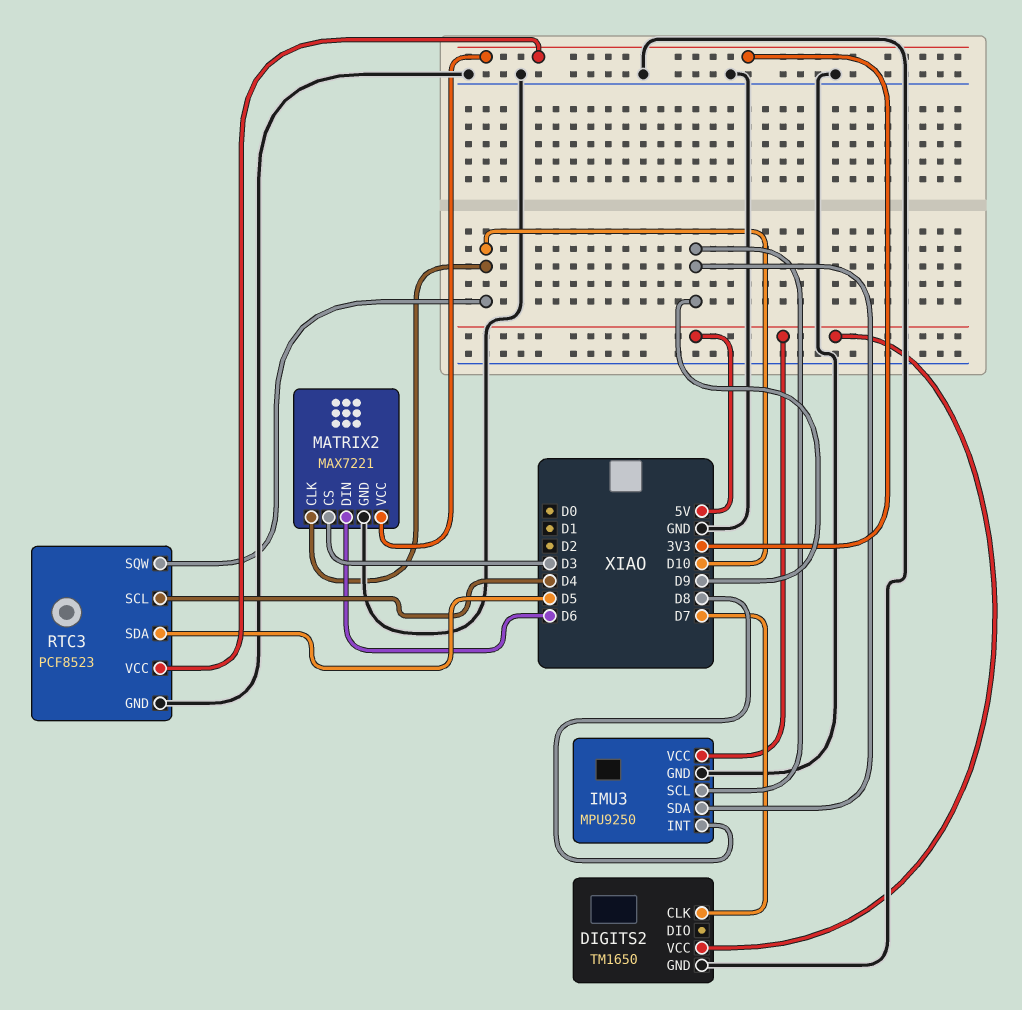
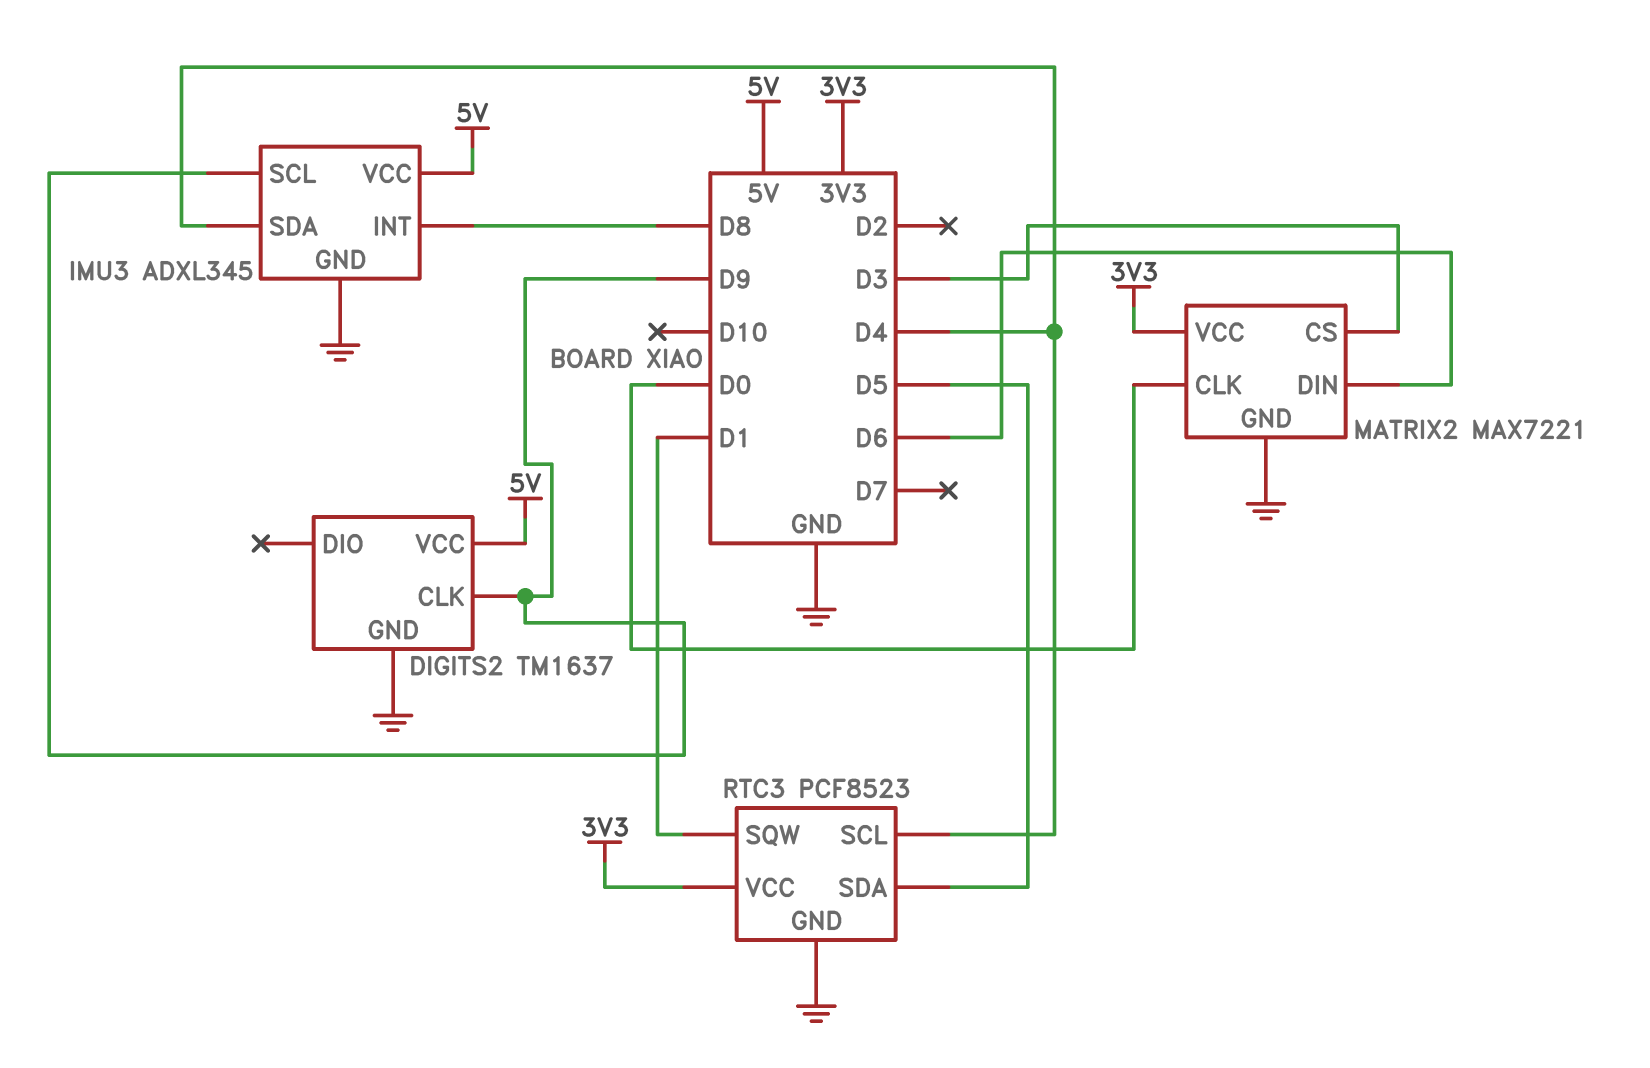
DIGITS2: TM1650 -> TM1637
DIGITS2 pin CLK: D7 -> D9
IMU3: MPU9250 -> ADXL345
IMU3 pin SDA: D9 -> D4
MATRIX2 pin CLK: D10 -> D0
RTC3 pin SQW: D10 -> D1

